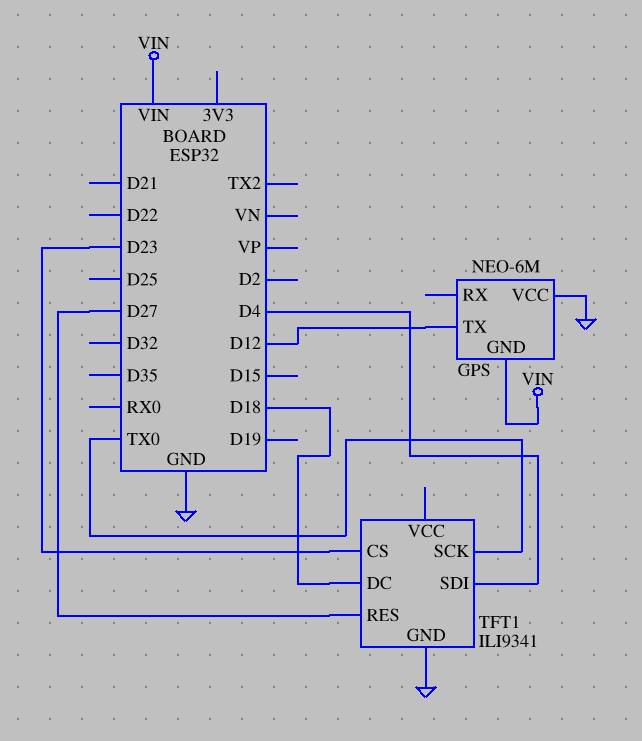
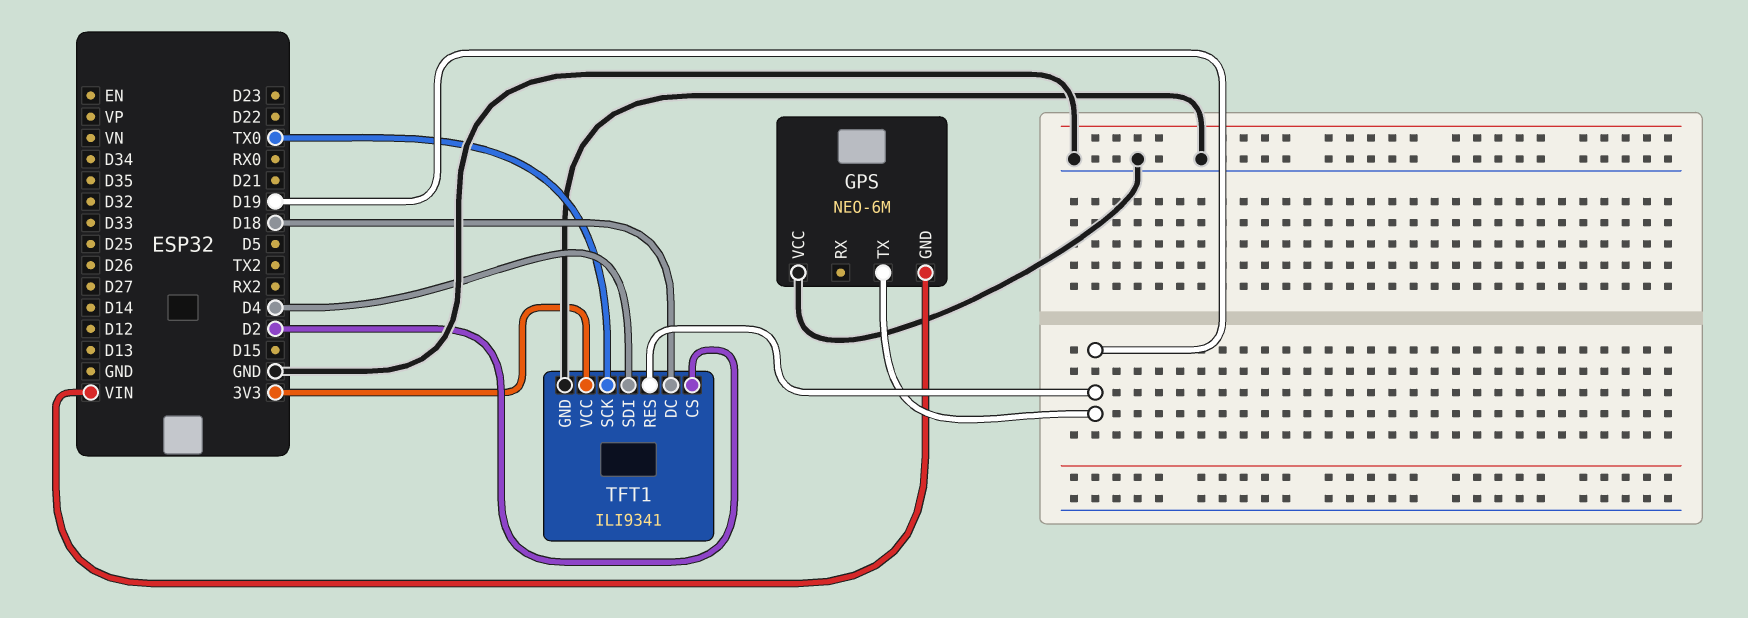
GPS pin TX: D12 -> D19
TFT1 pin CS: D23 -> D2
TFT1 pin RES: D27 -> D19
TFT1 pin VCC: none -> 3V3

